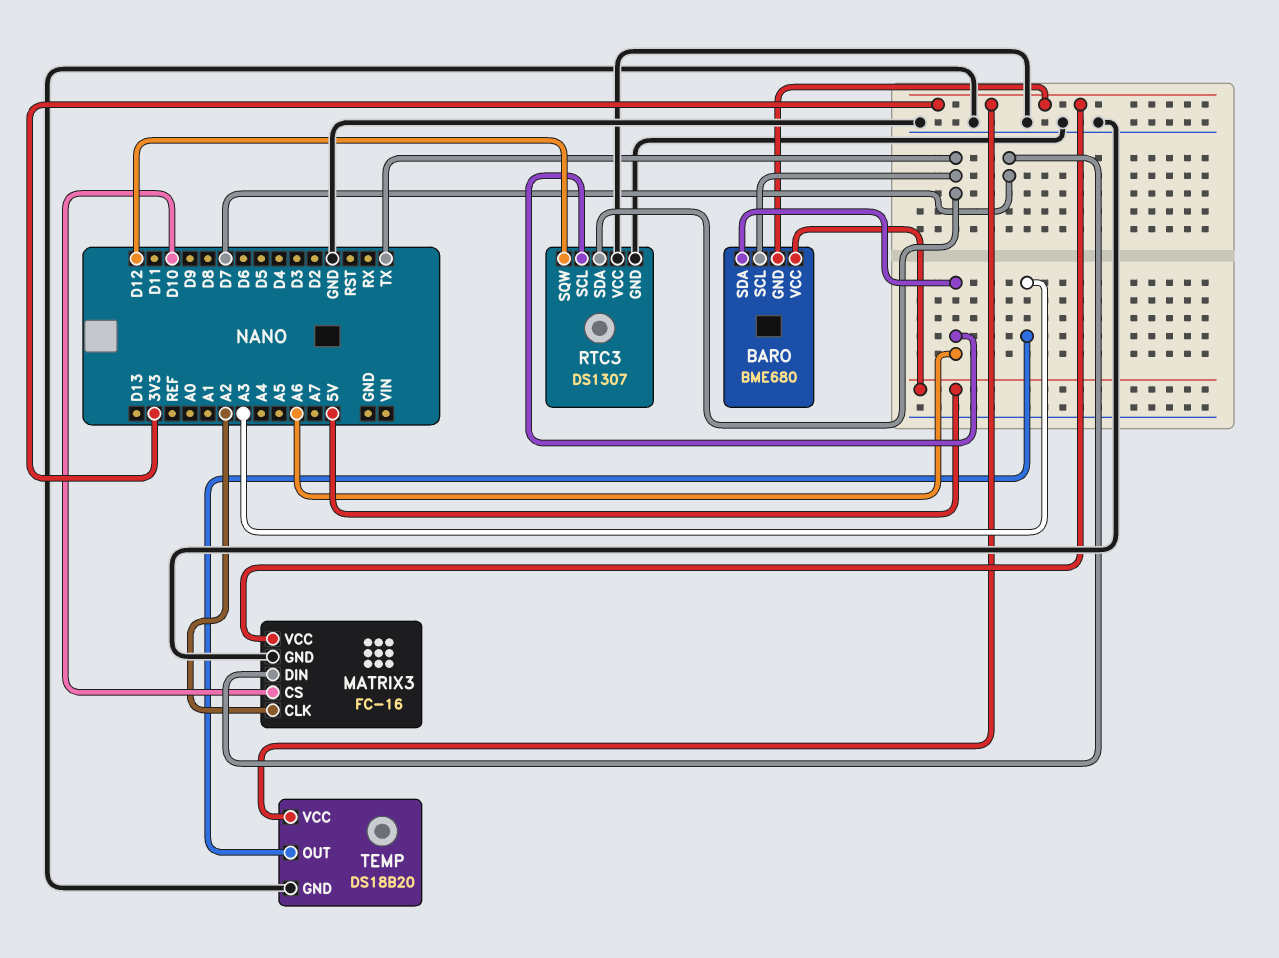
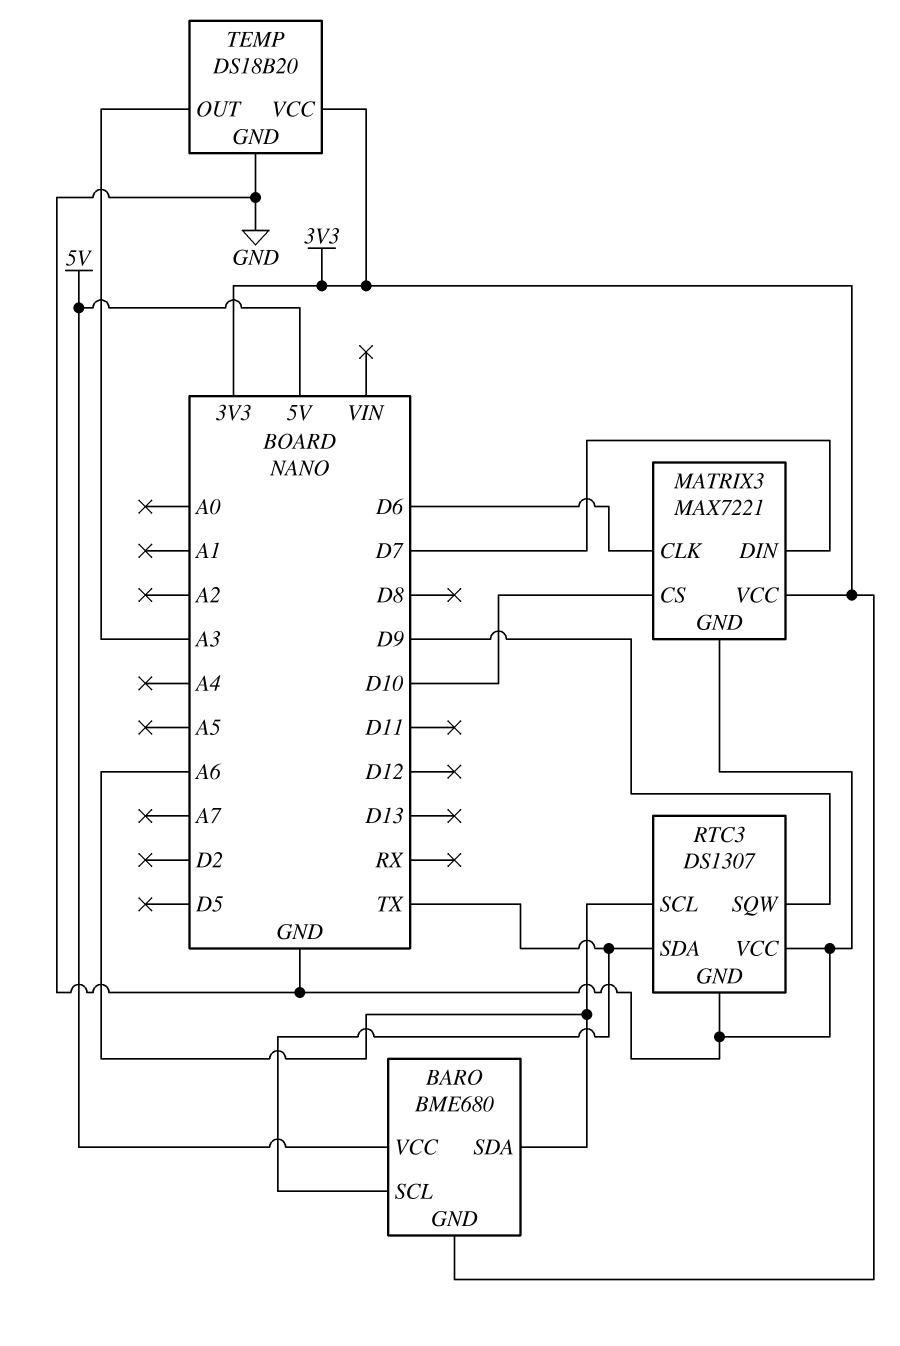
MATRIX3: FC-16 -> MAX7221
MATRIX3 pin CLK: A2 -> D6
RTC3 pin SQW: D12 -> D9

